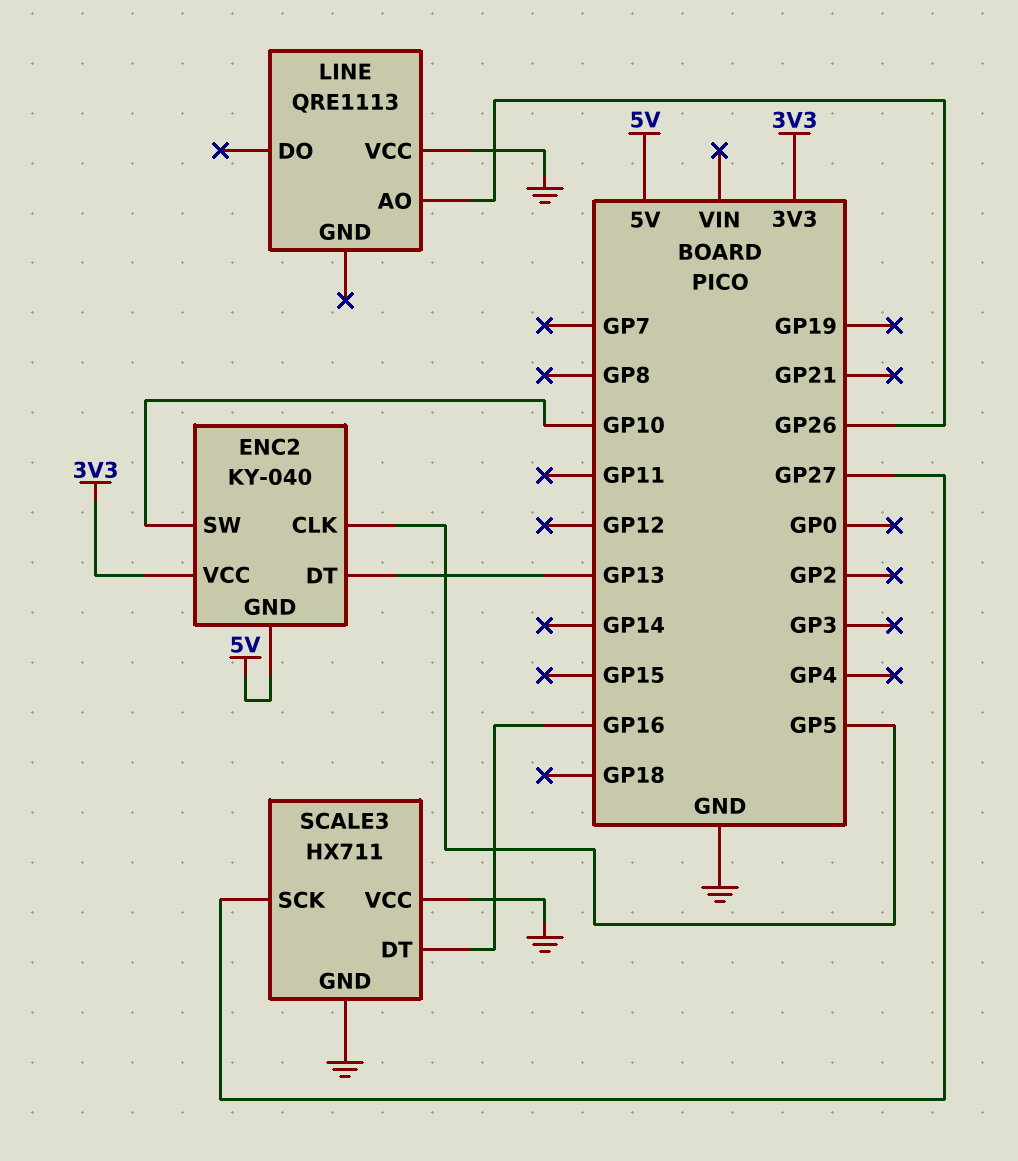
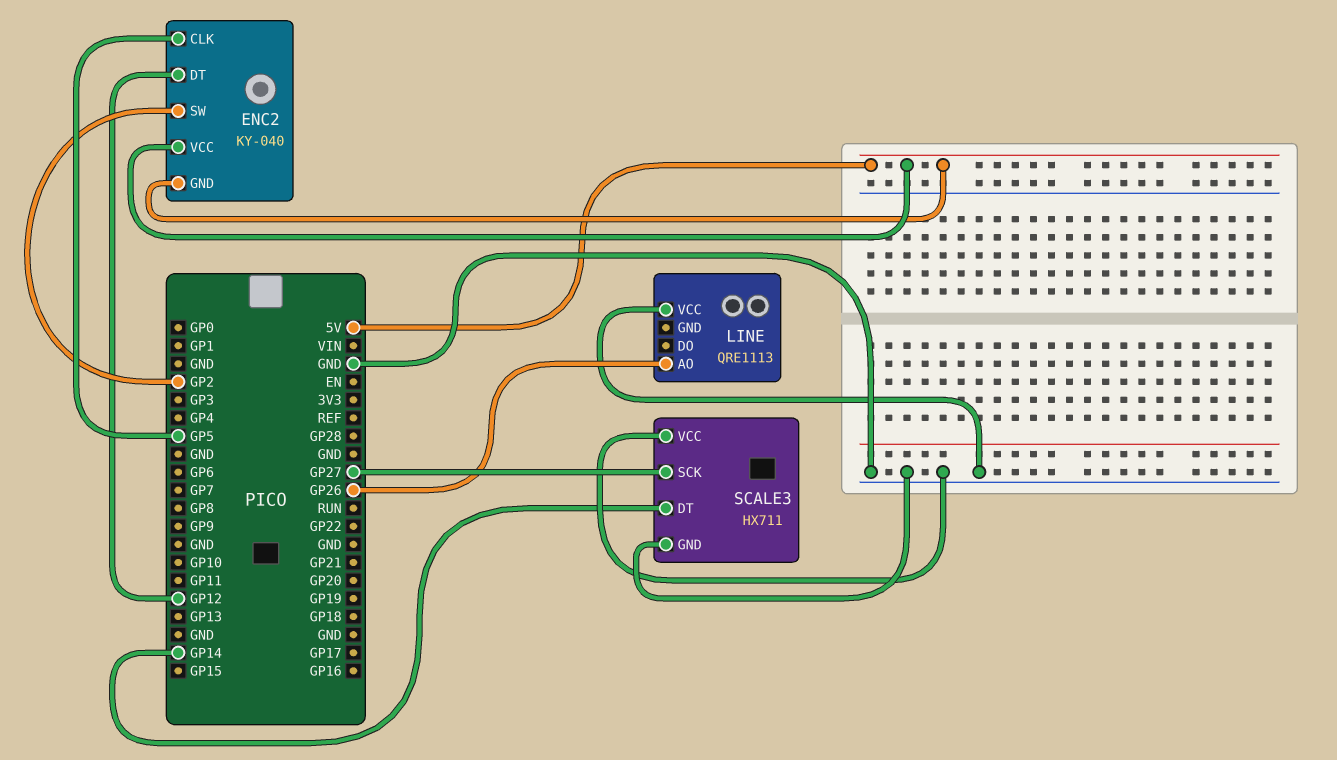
ENC2 pin DT: GP13 -> GP12
ENC2 pin SW: GP10 -> GP2
ENC2 pin VCC: 3V3 -> 5V
SCALE3 pin DT: GP16 -> GP14

